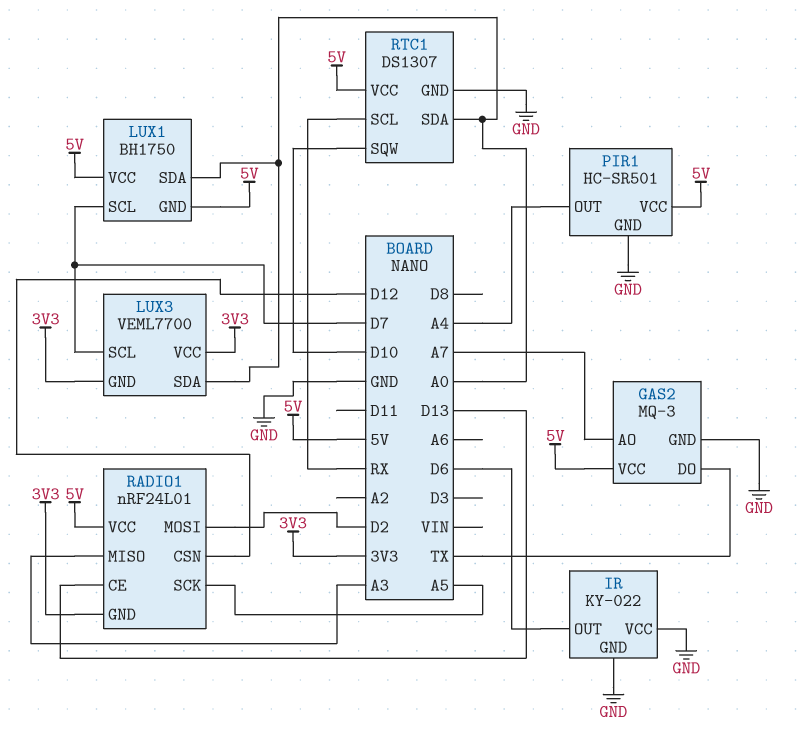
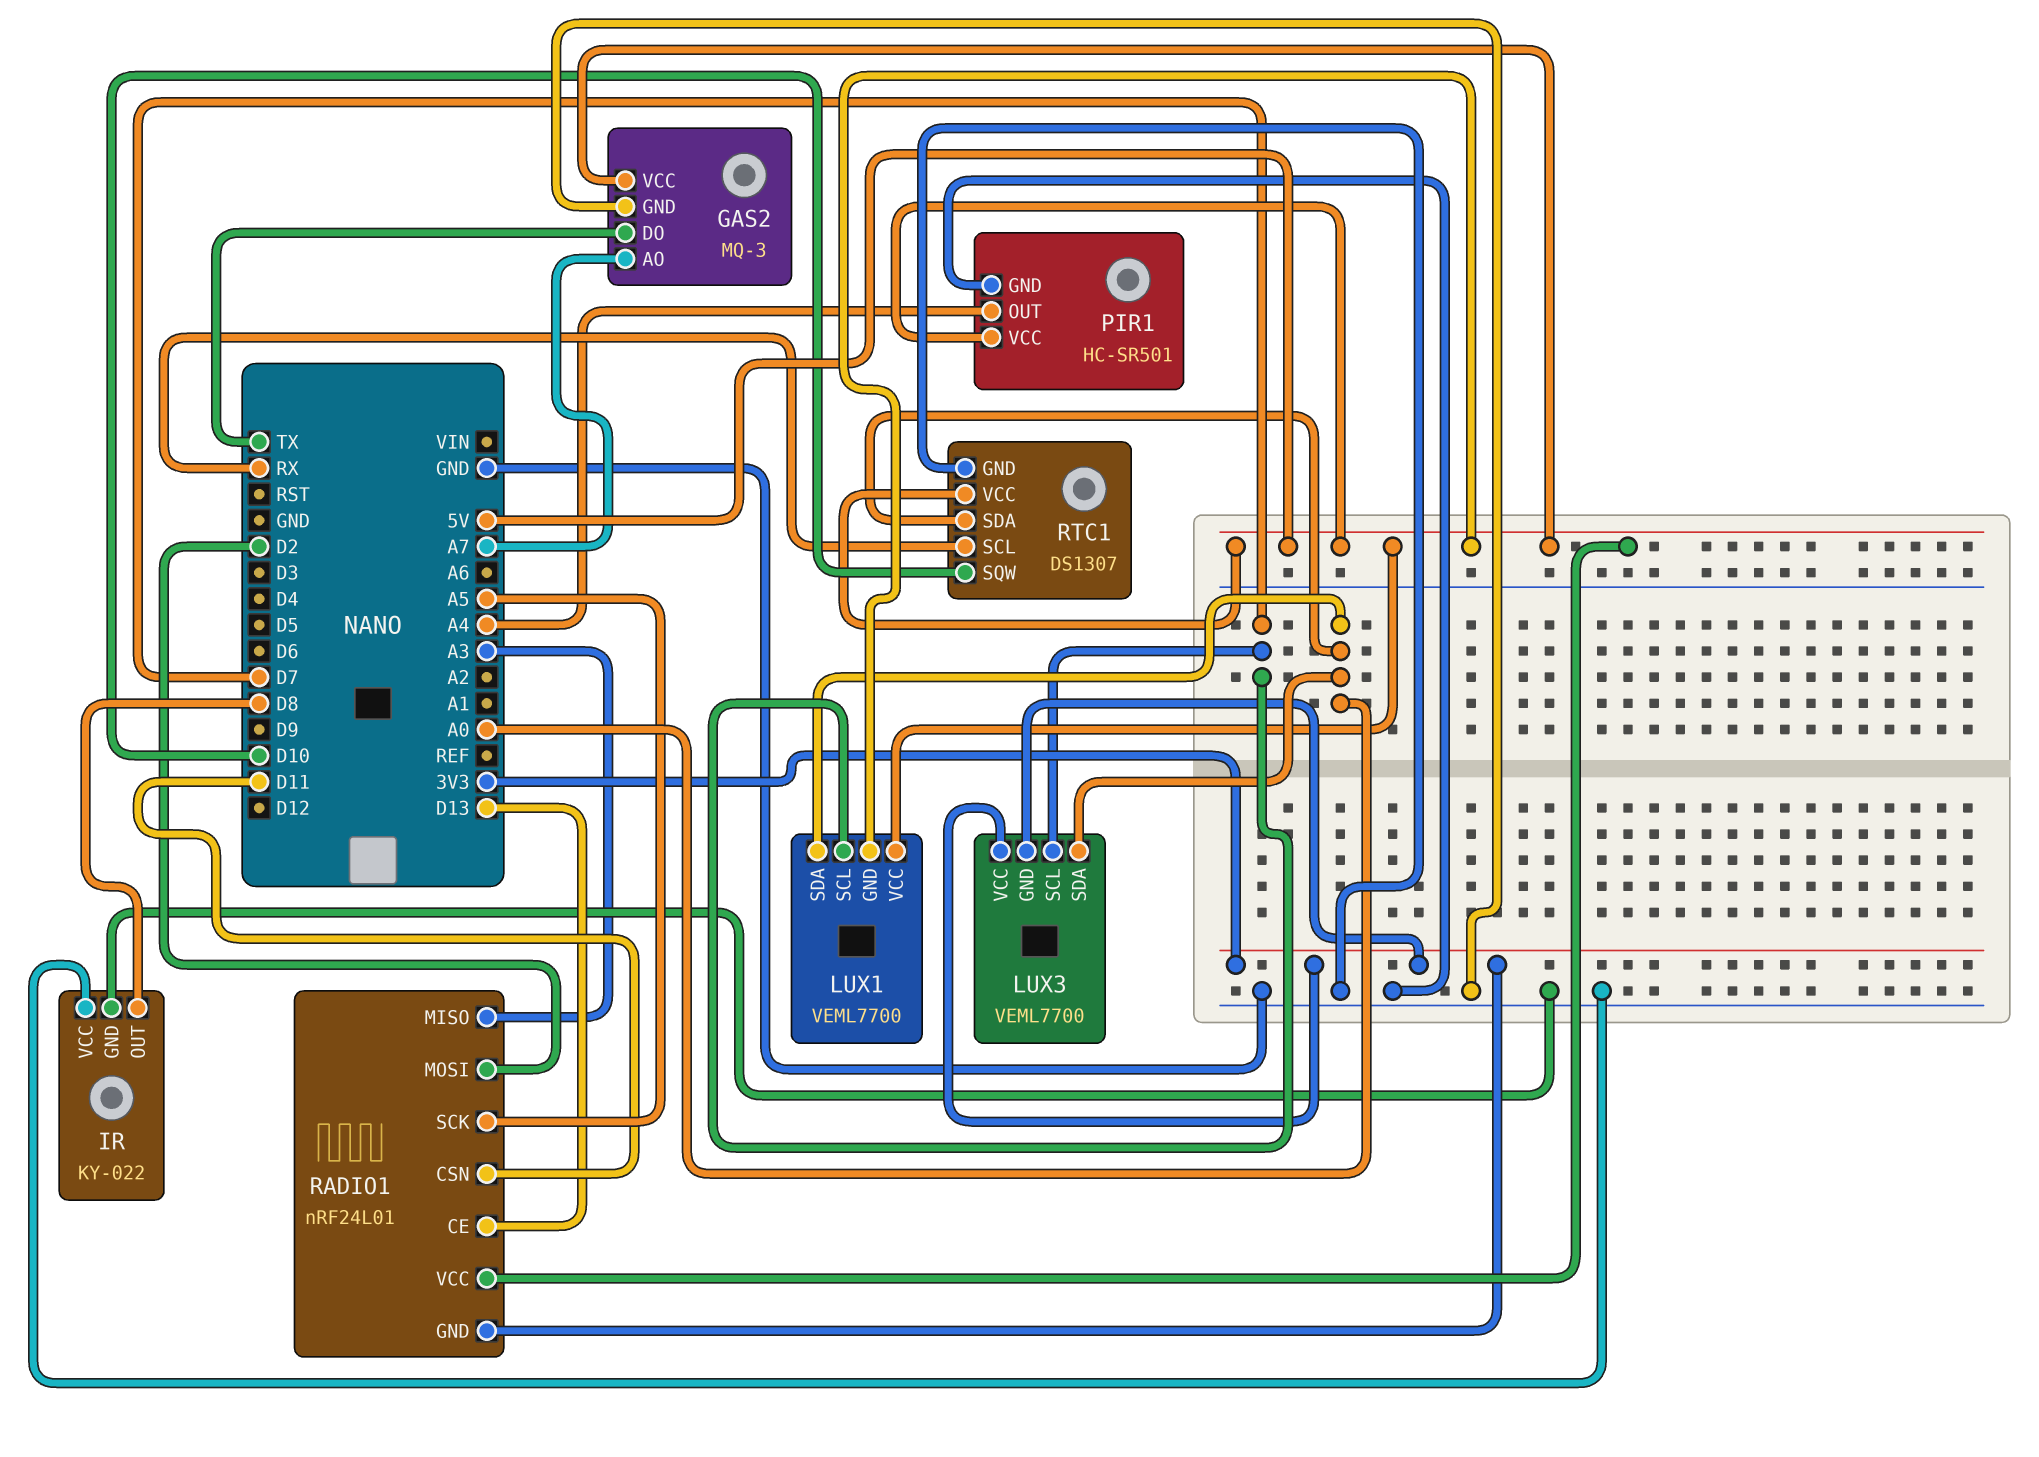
IR pin OUT: D6 -> D8
LUX1: BH1750 -> VEML7700
RADIO1 pin CSN: D12 -> D11

